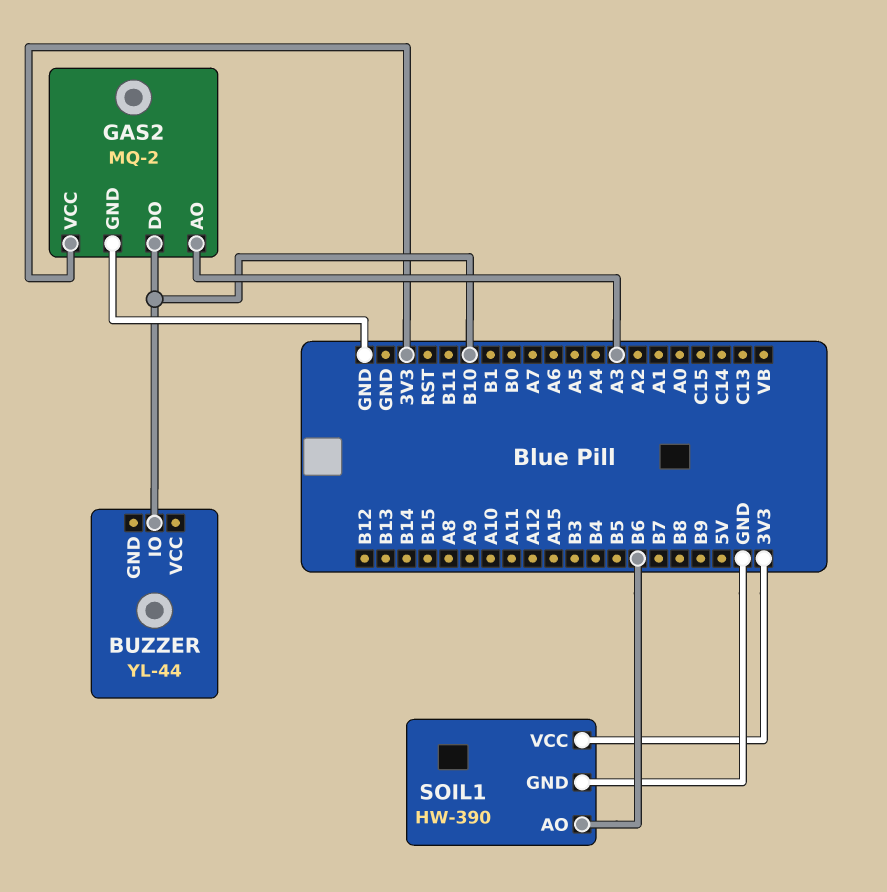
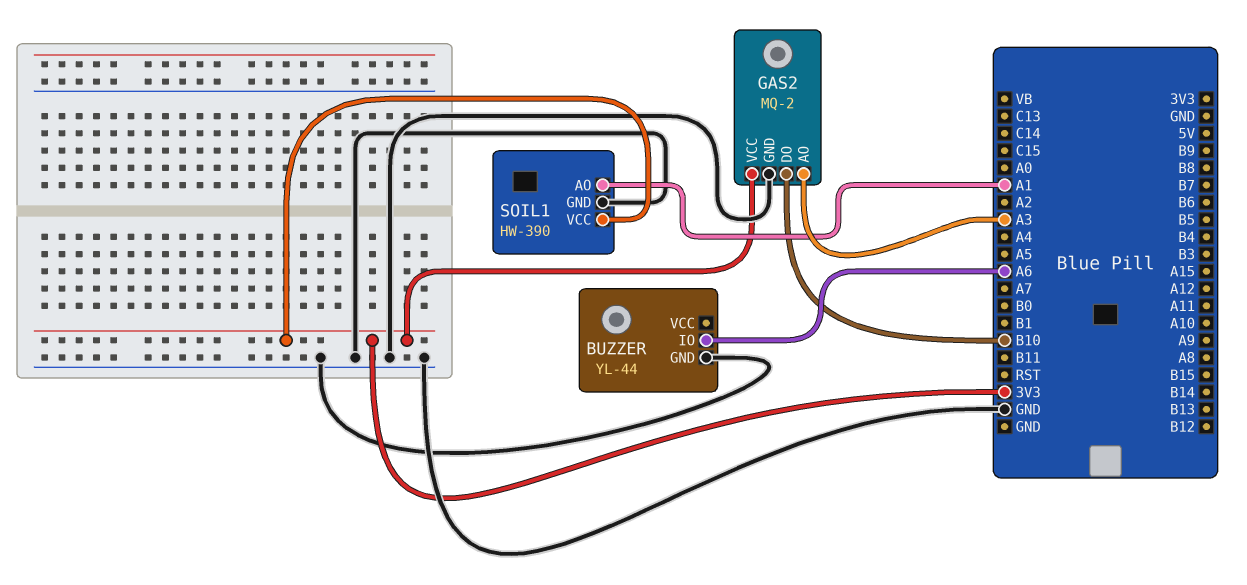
BUZZER pin GND: none -> GND
BUZZER pin IO: B10 -> A6
SOIL1 pin AO: B6 -> A1

